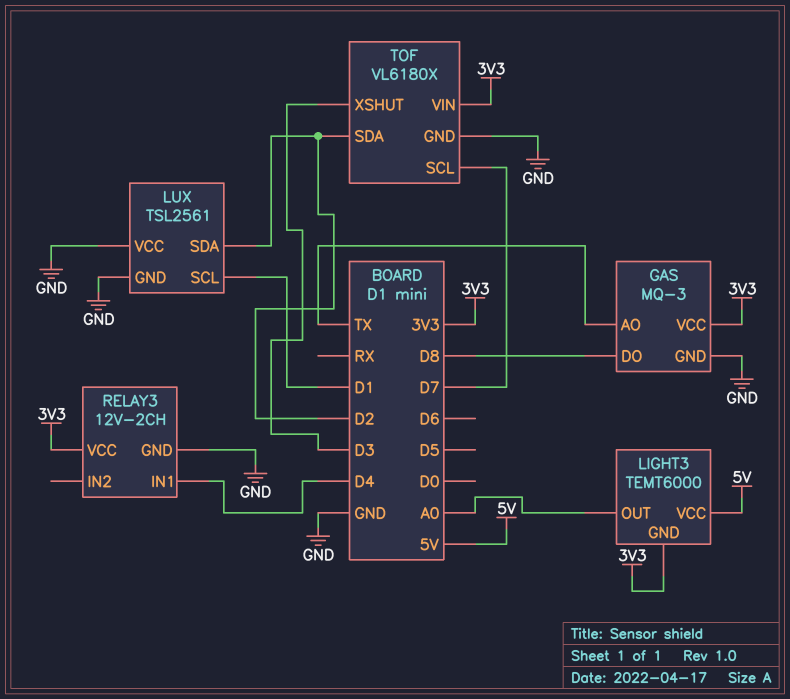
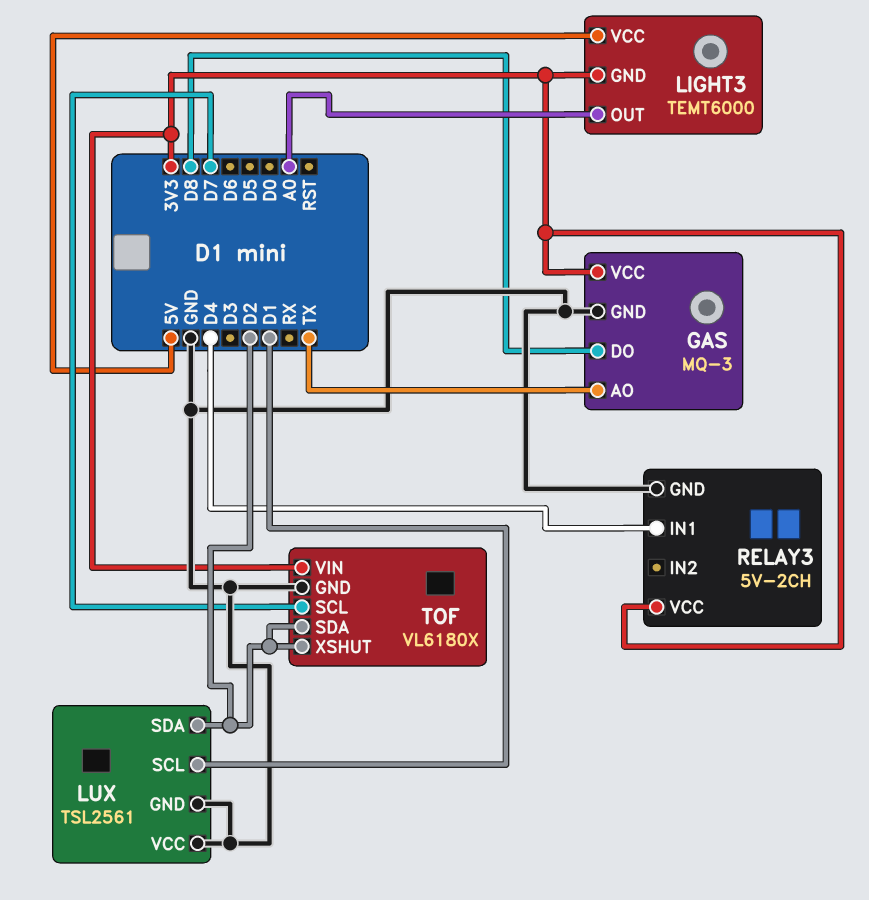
RELAY3: 12V-2CH -> 5V-2CH
TOF pin XSHUT: D3 -> D2

